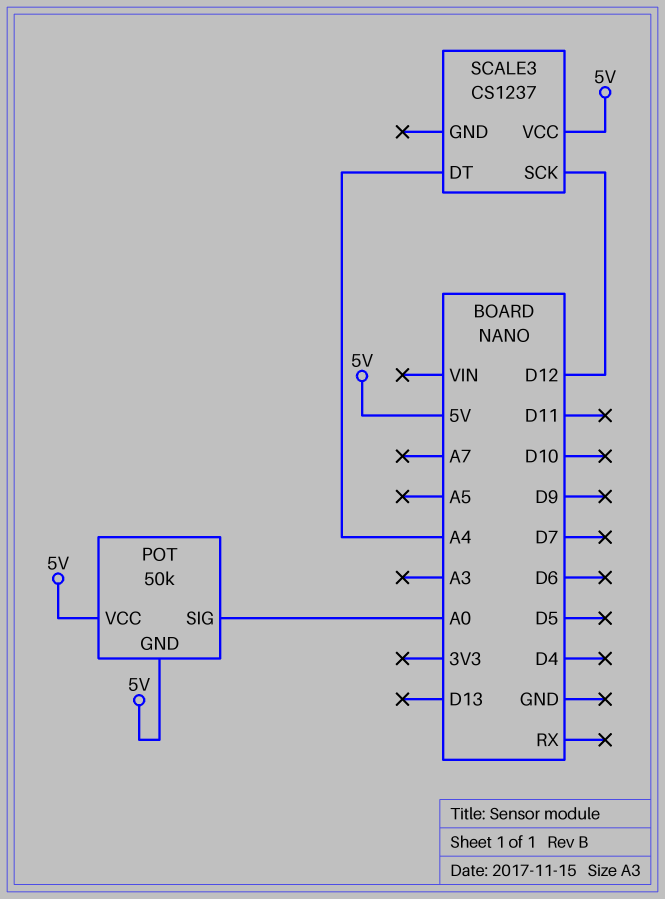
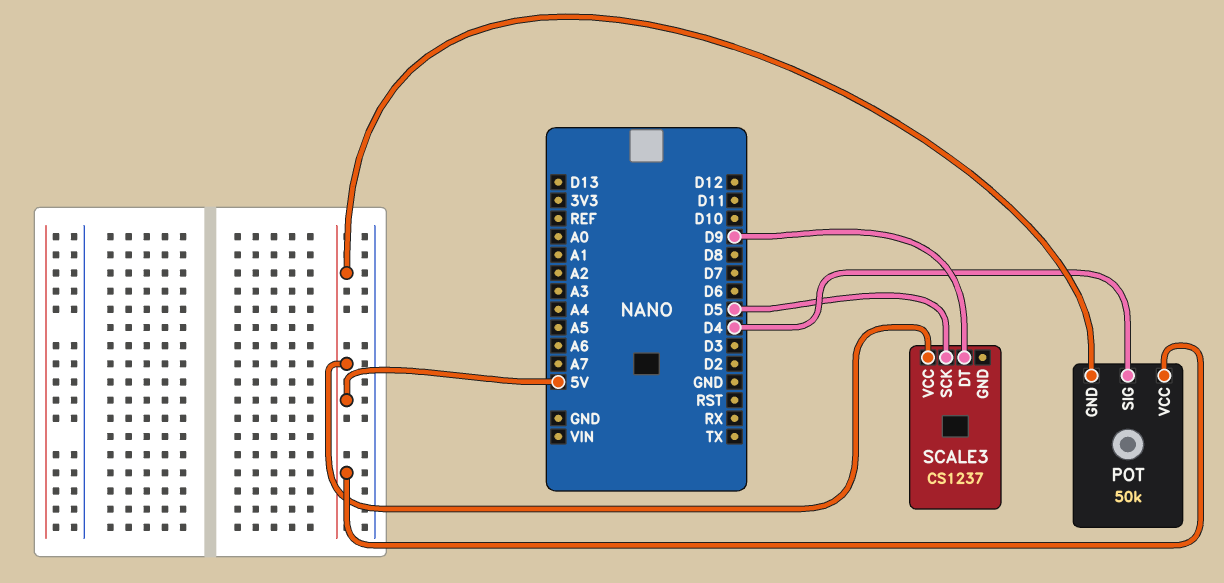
POT pin SIG: A0 -> D4
SCALE3 pin DT: A4 -> D9
SCALE3 pin SCK: D12 -> D5

